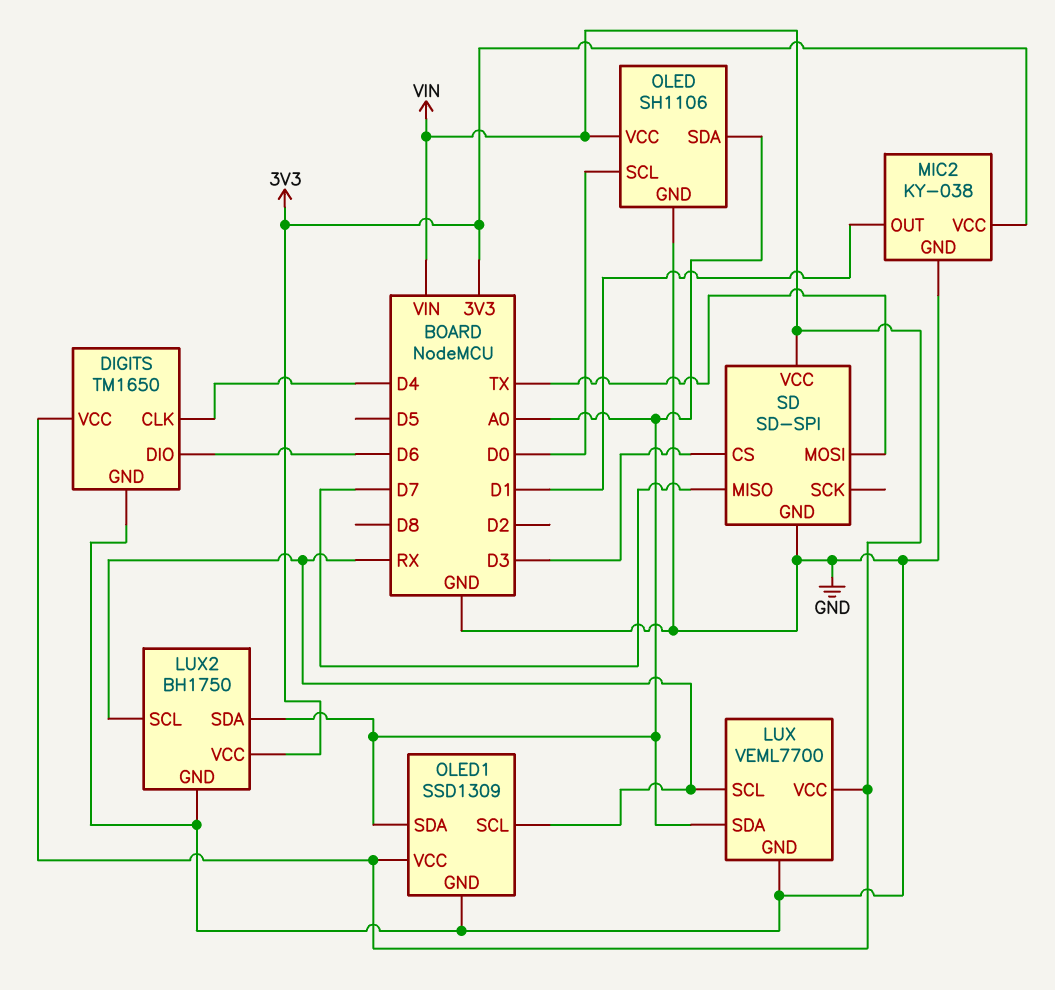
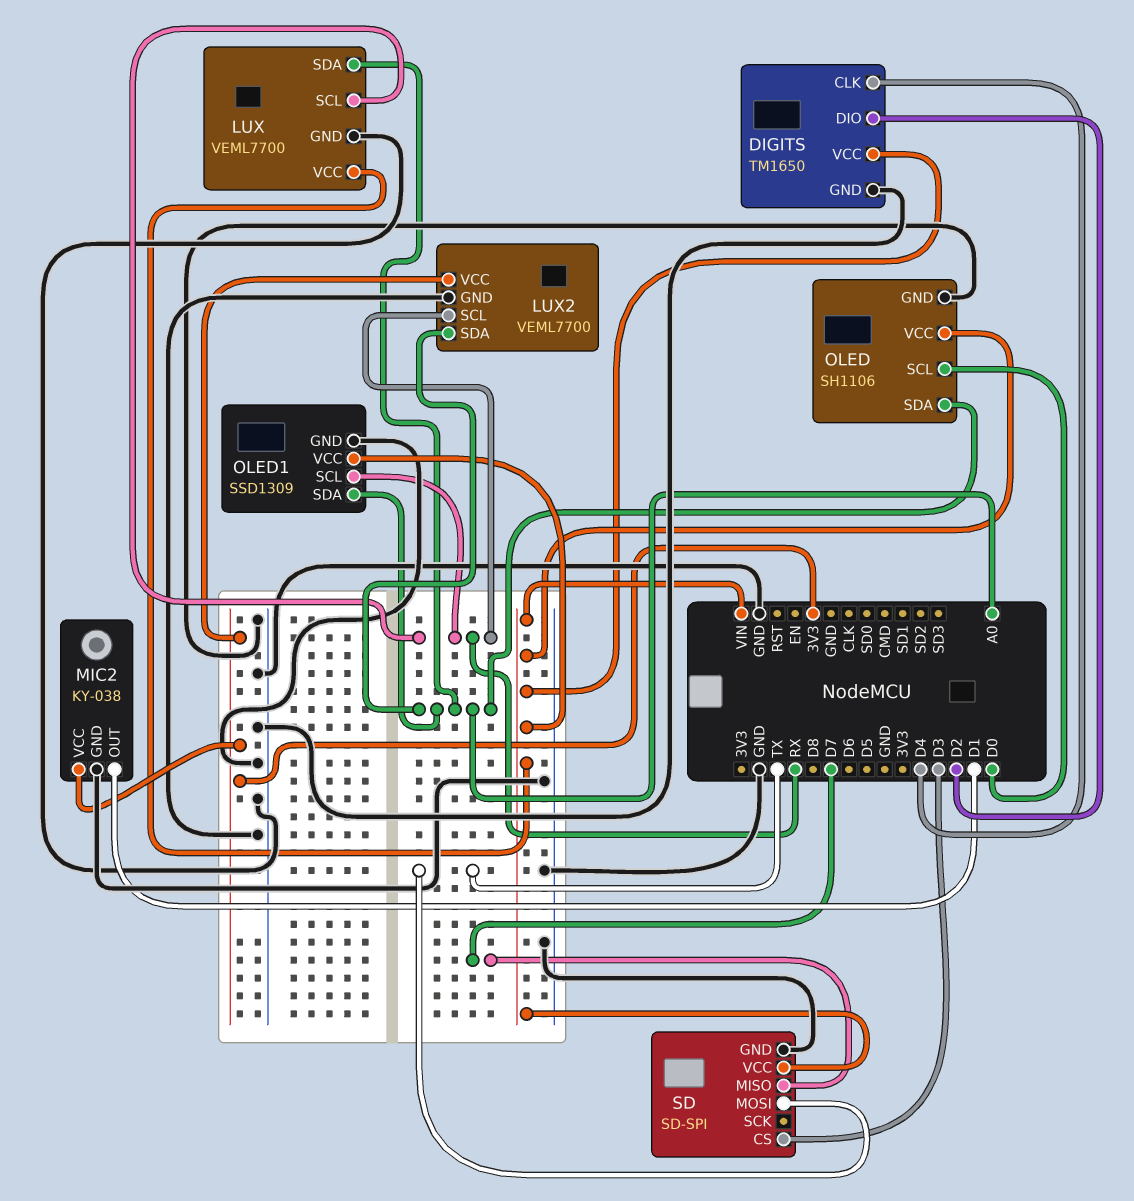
DIGITS pin DIO: D6 -> D2
LUX2: BH1750 -> VEML7700

